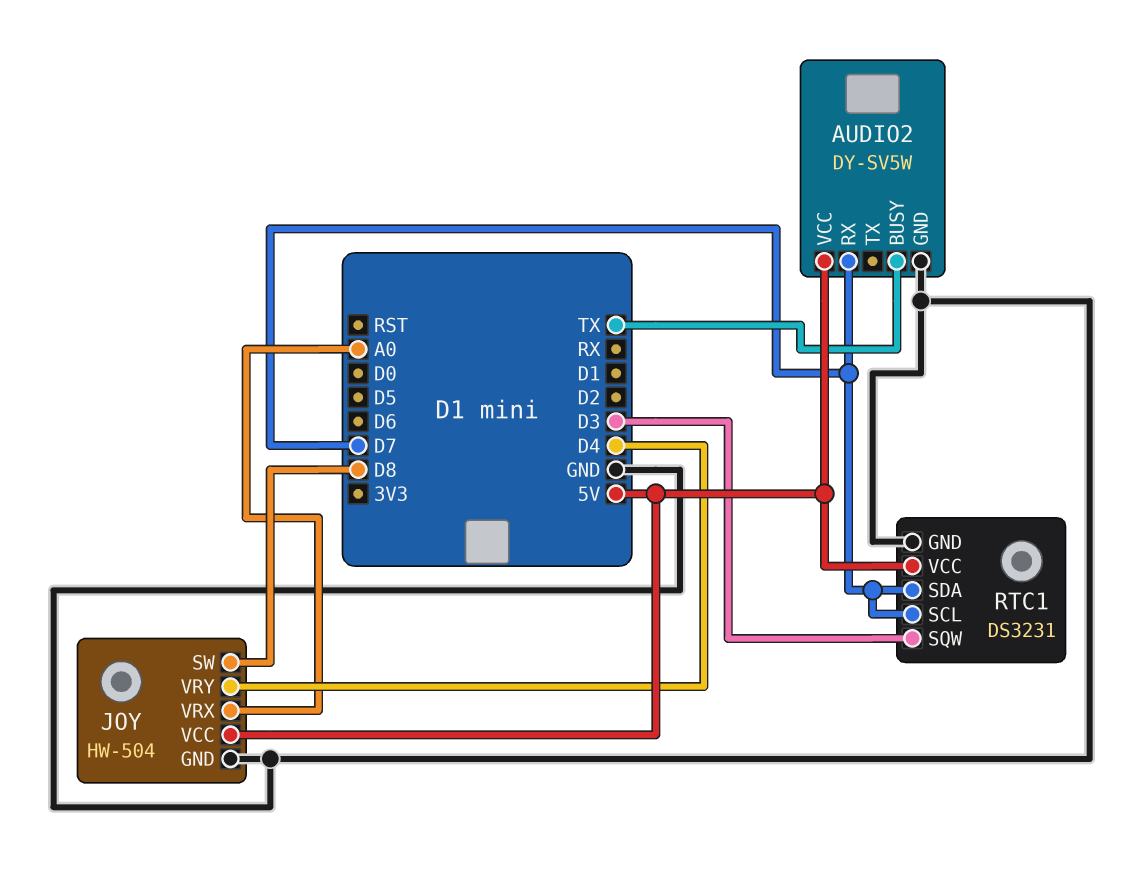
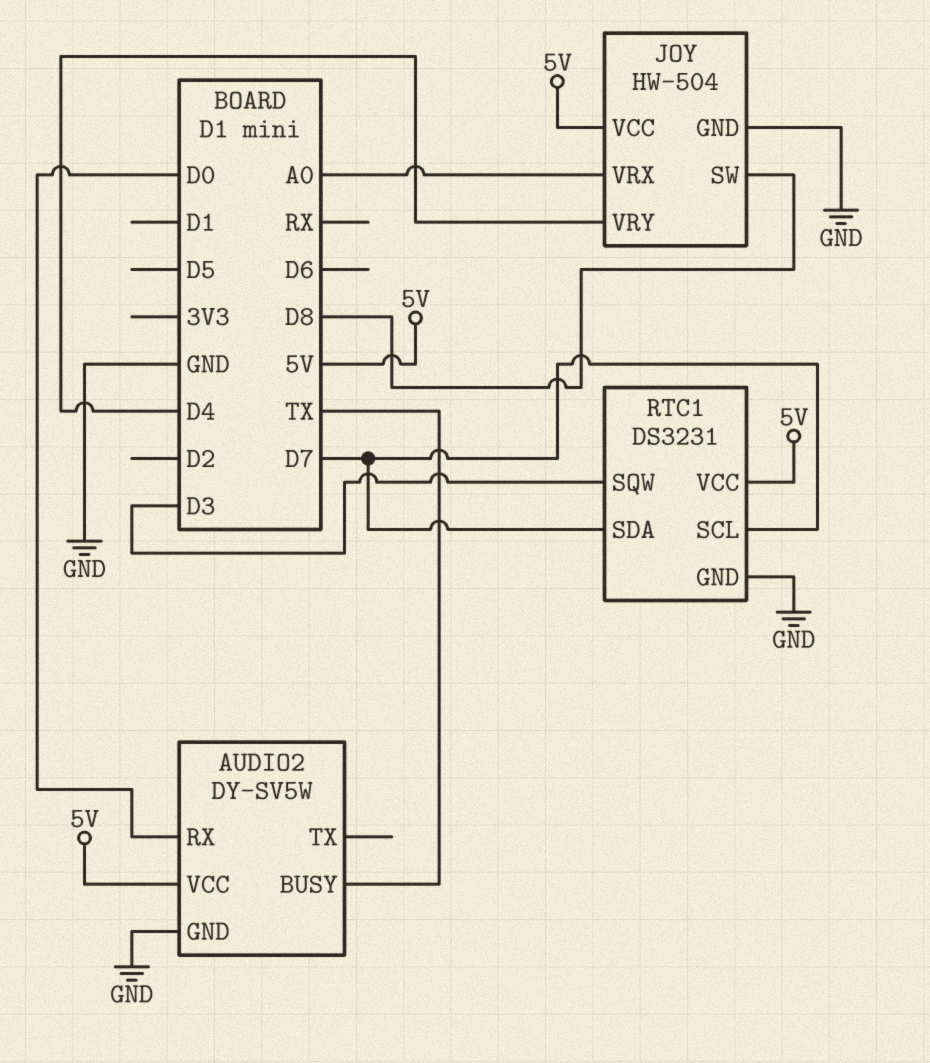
AUDIO2 pin RX: D7 -> D0

